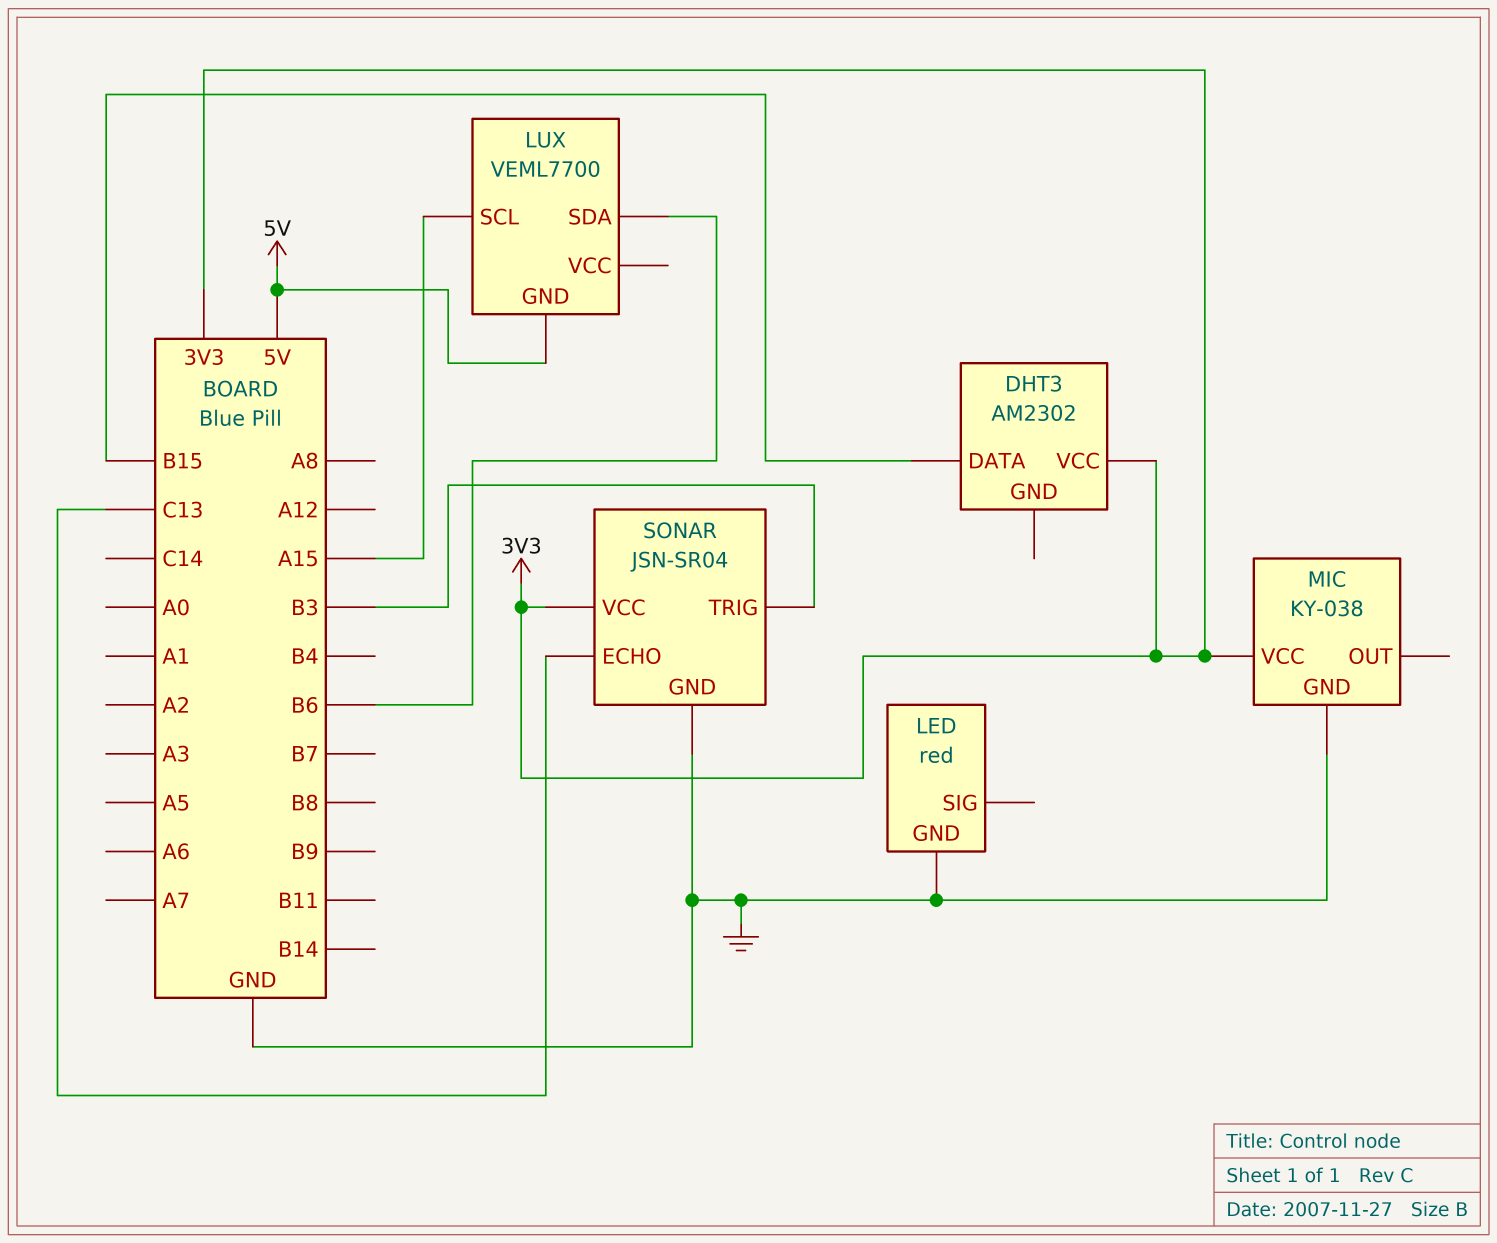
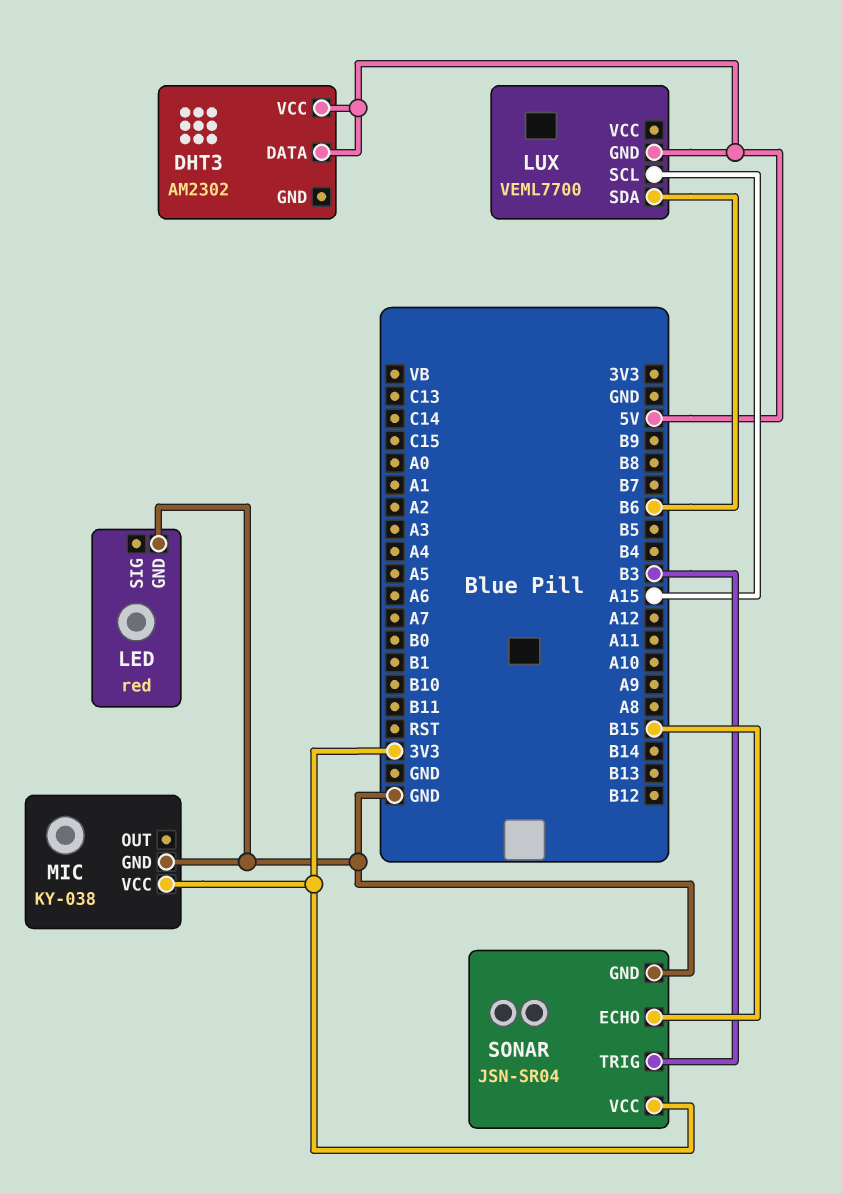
DHT3 pin DATA: B15 -> 5V
DHT3 pin VCC: 3V3 -> 5V
SONAR pin ECHO: C13 -> B15

